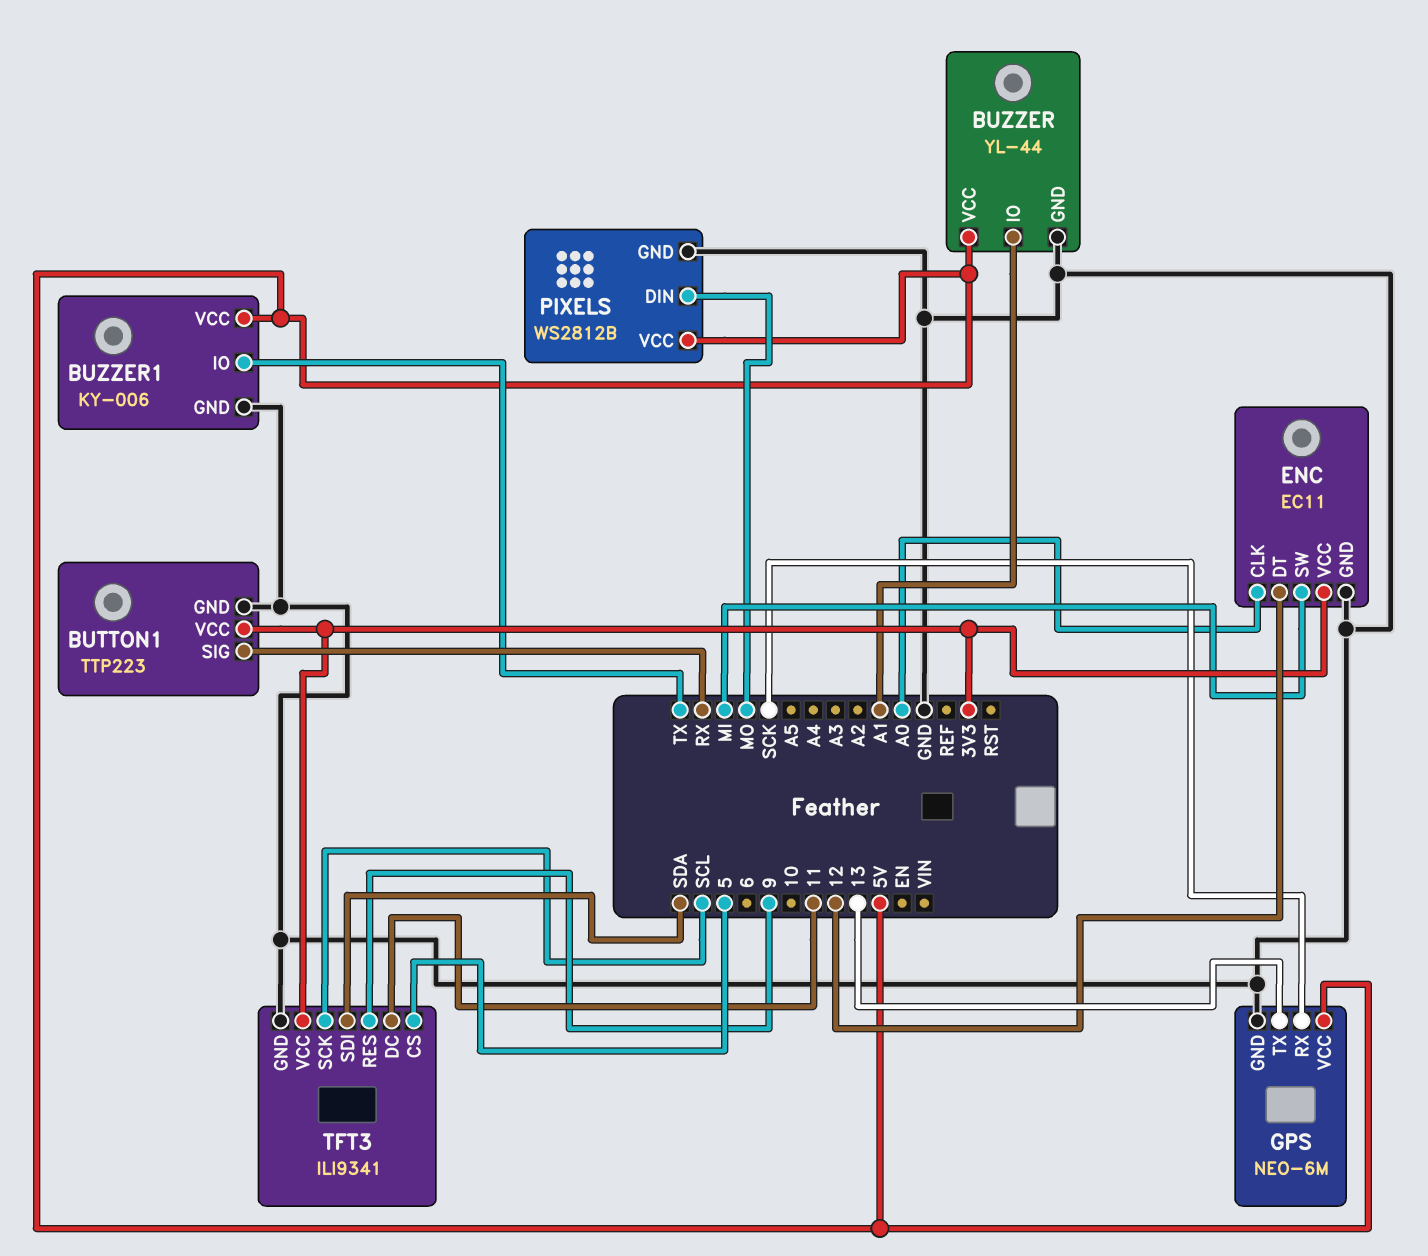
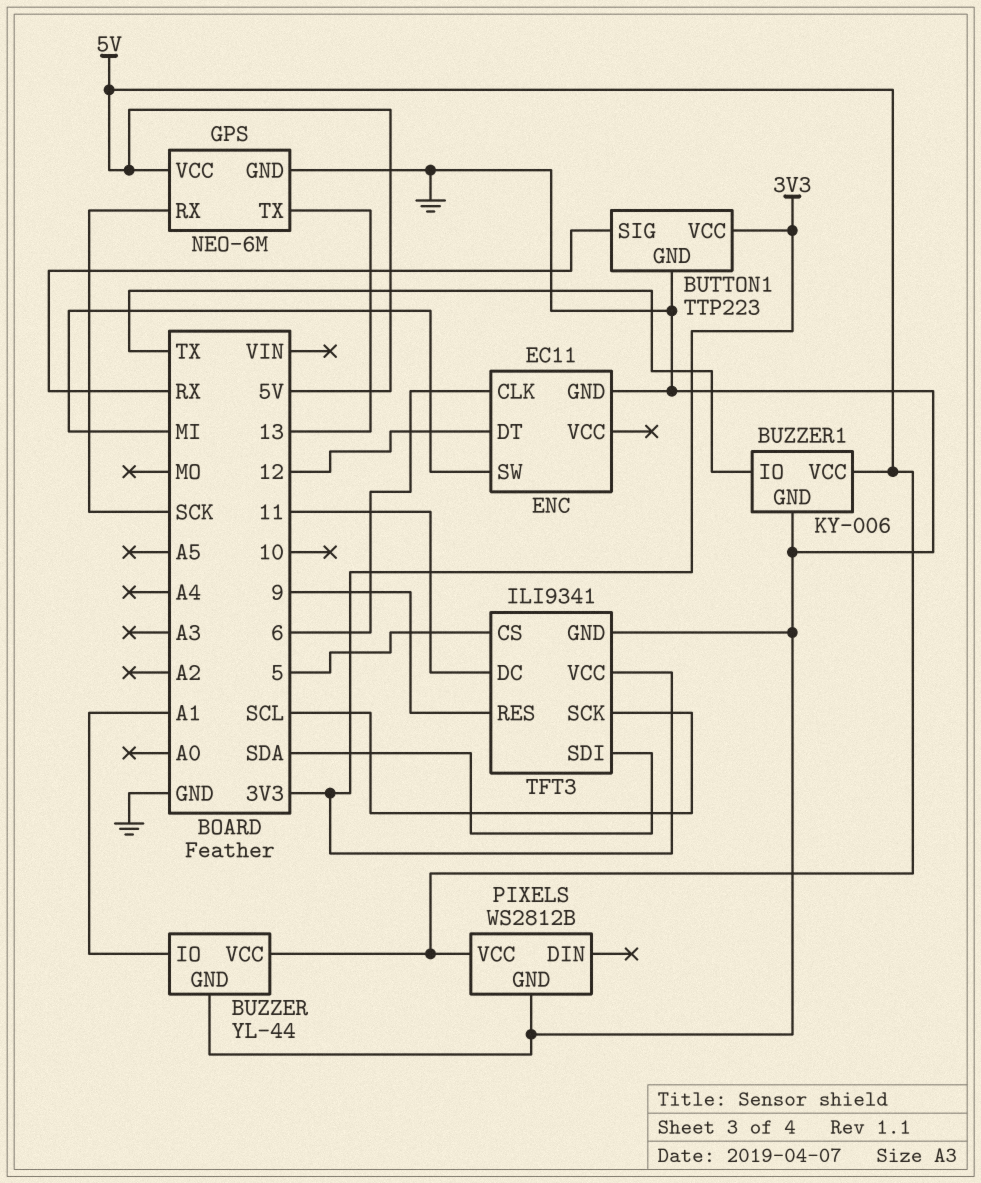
ENC pin CLK: A0 -> 6
ENC pin VCC: 3V3 -> none
PIXELS pin DIN: MO -> none

